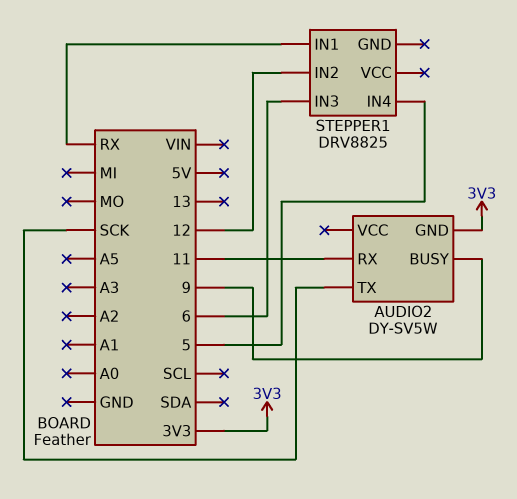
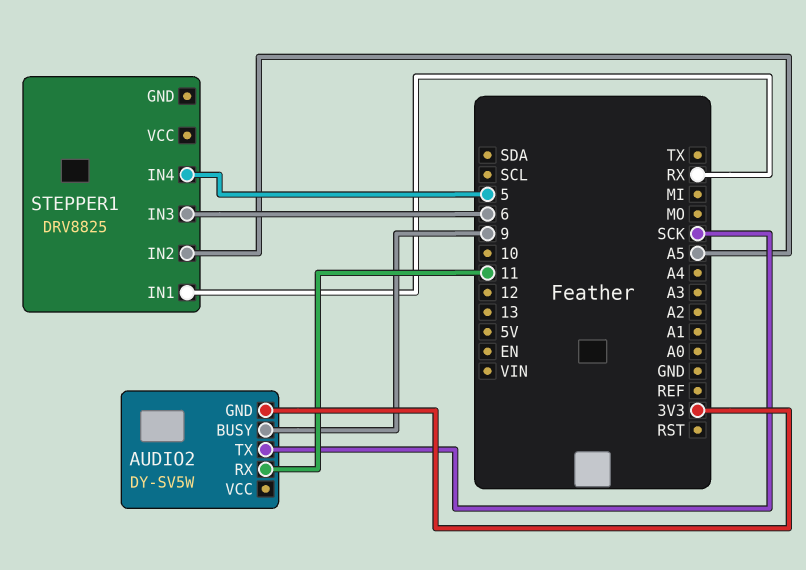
STEPPER1 pin IN2: 12 -> A5

